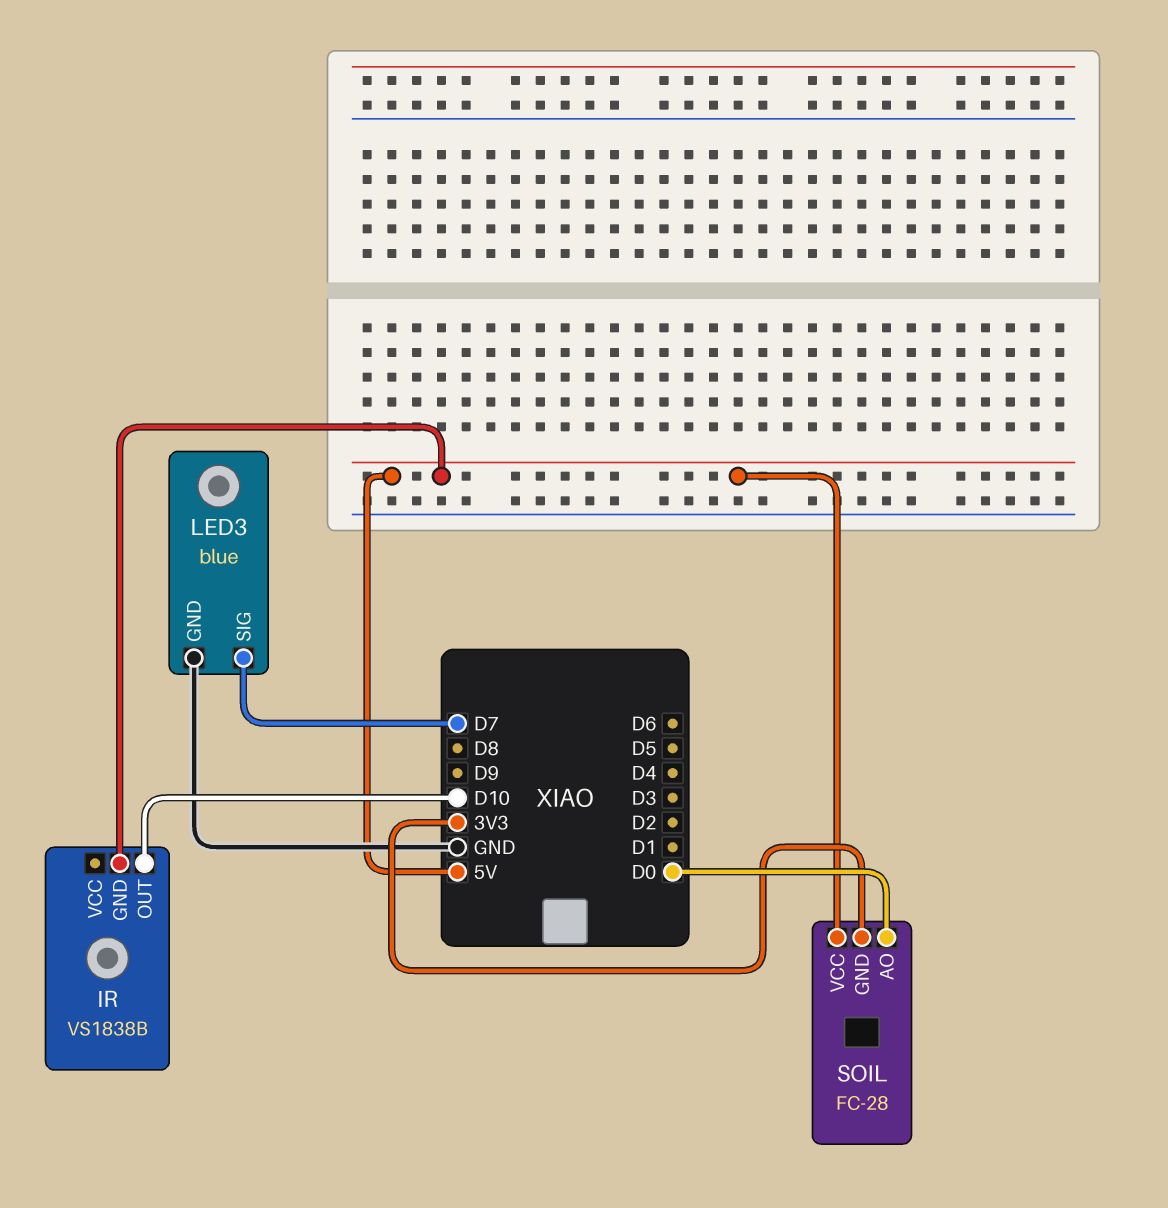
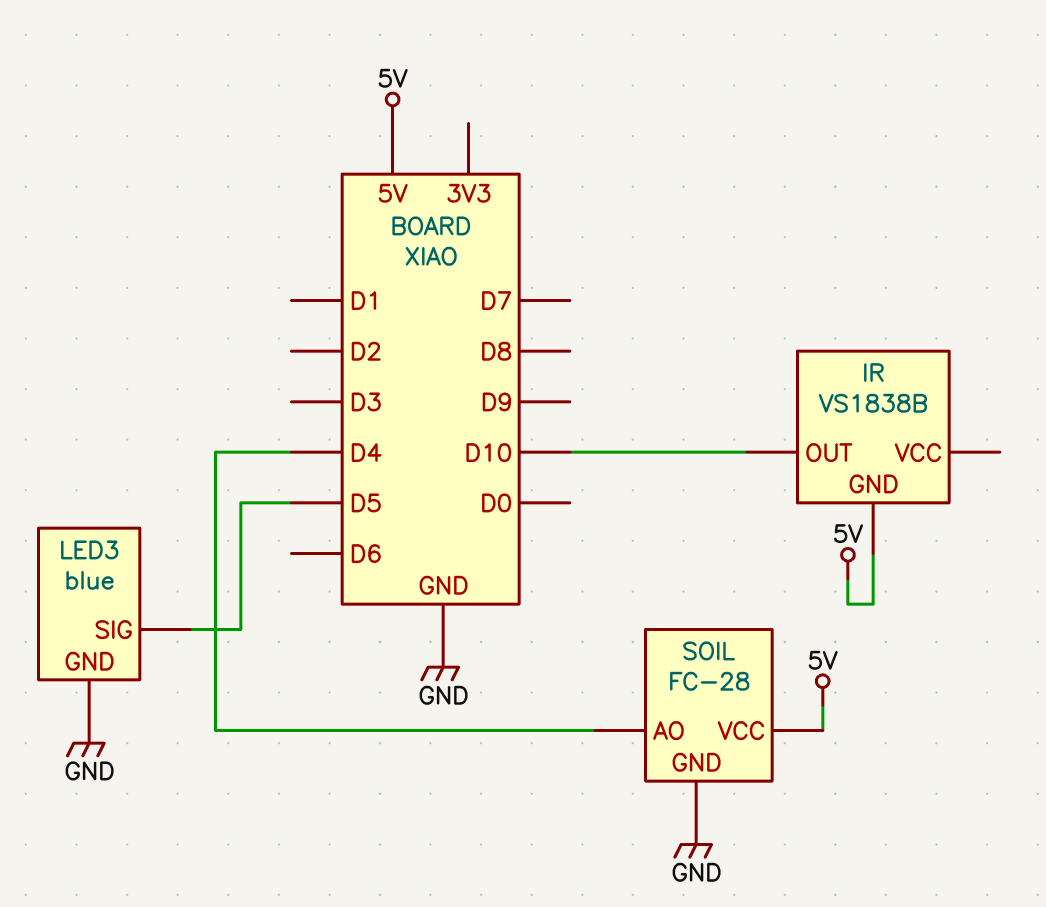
LED3 pin SIG: D7 -> D5
SOIL pin AO: D0 -> D4
SOIL pin GND: 3V3 -> GND

